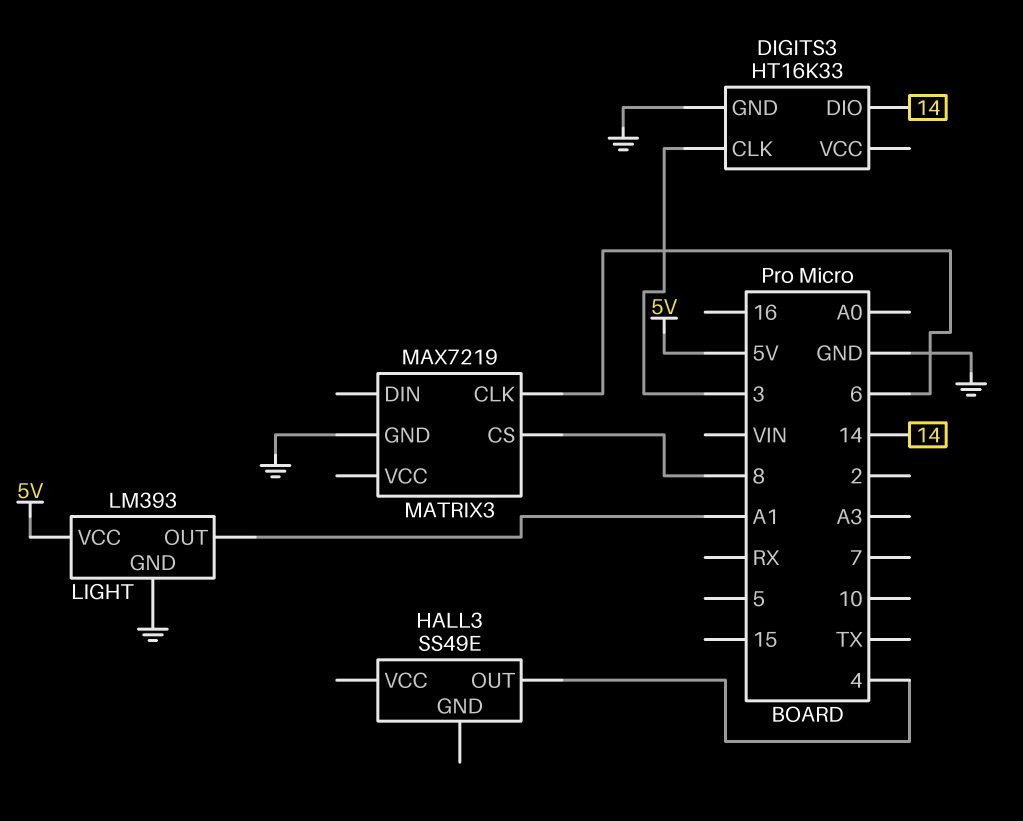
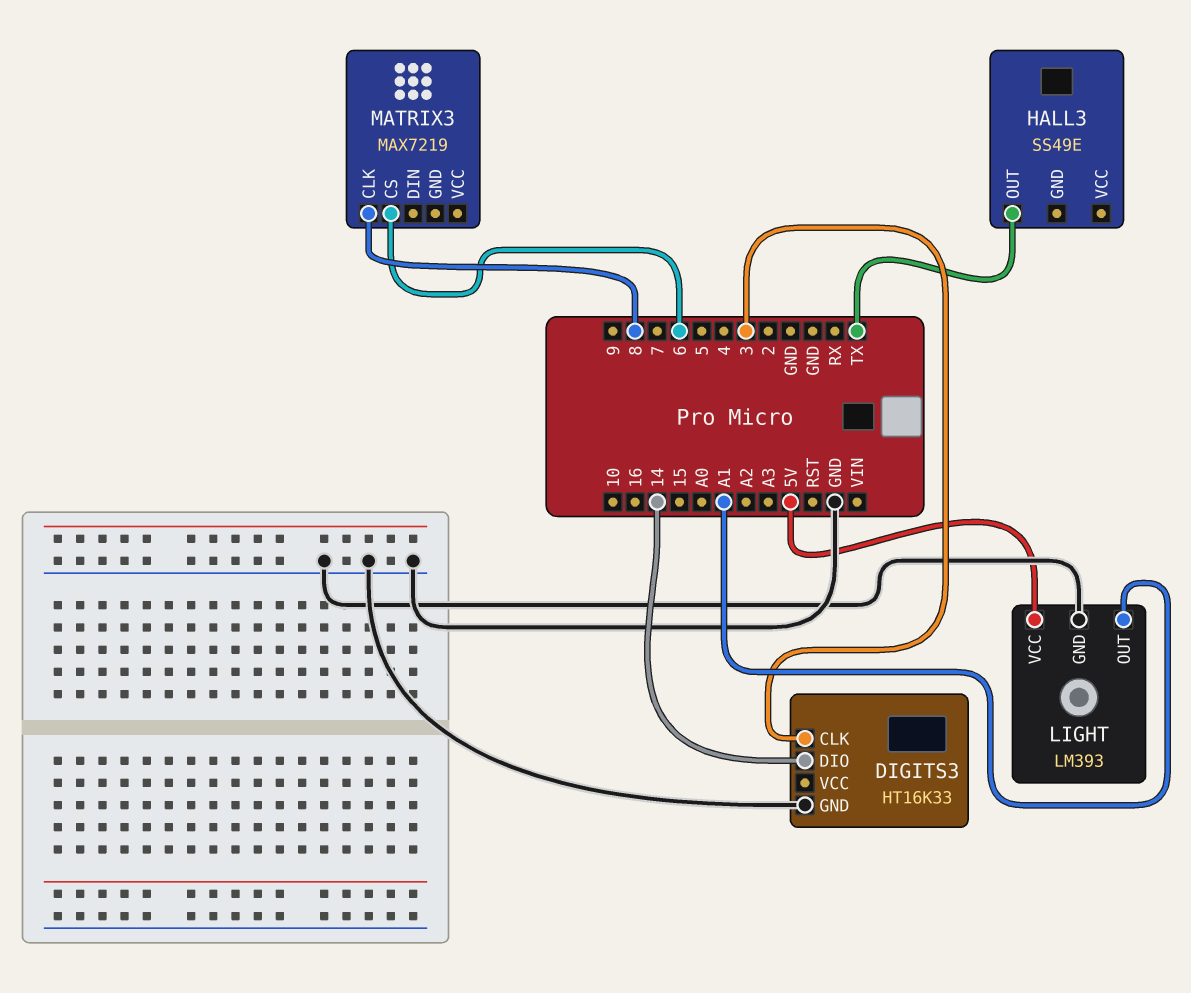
HALL3 pin OUT: 4 -> TX
MATRIX3 pin CLK: 6 -> 8
MATRIX3 pin CS: 8 -> 6
MATRIX3 pin GND: GND -> none

